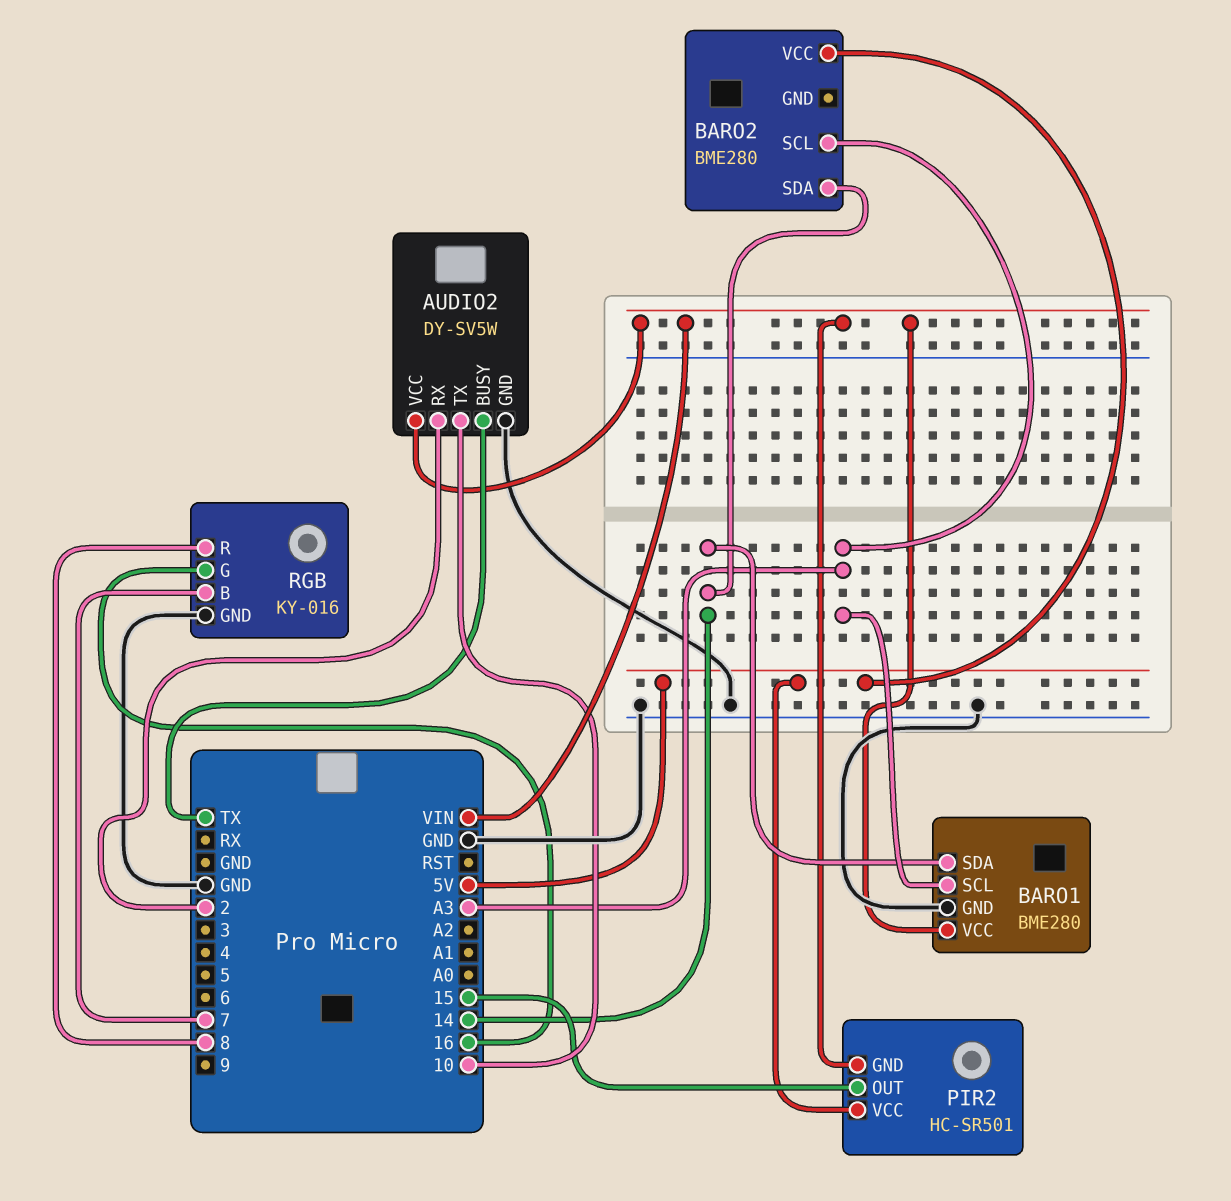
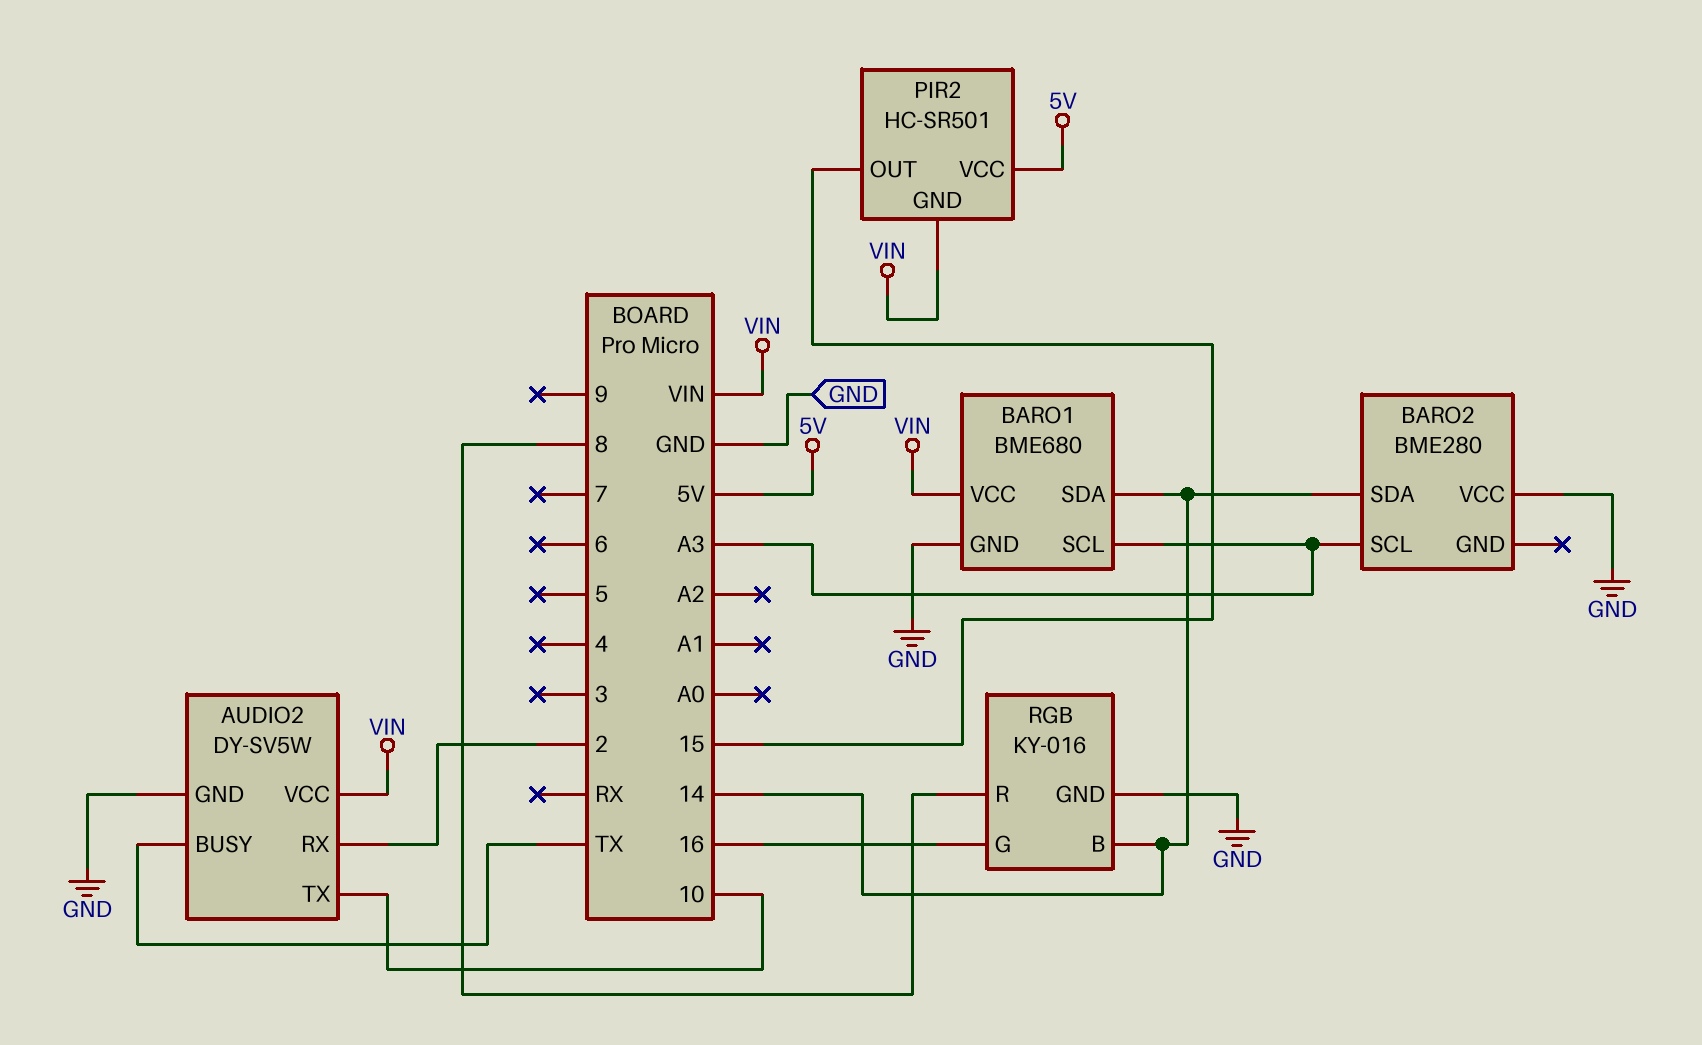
BARO1: BME280 -> BME680
BARO2 pin VCC: 5V -> GND
RGB pin B: 7 -> 14

